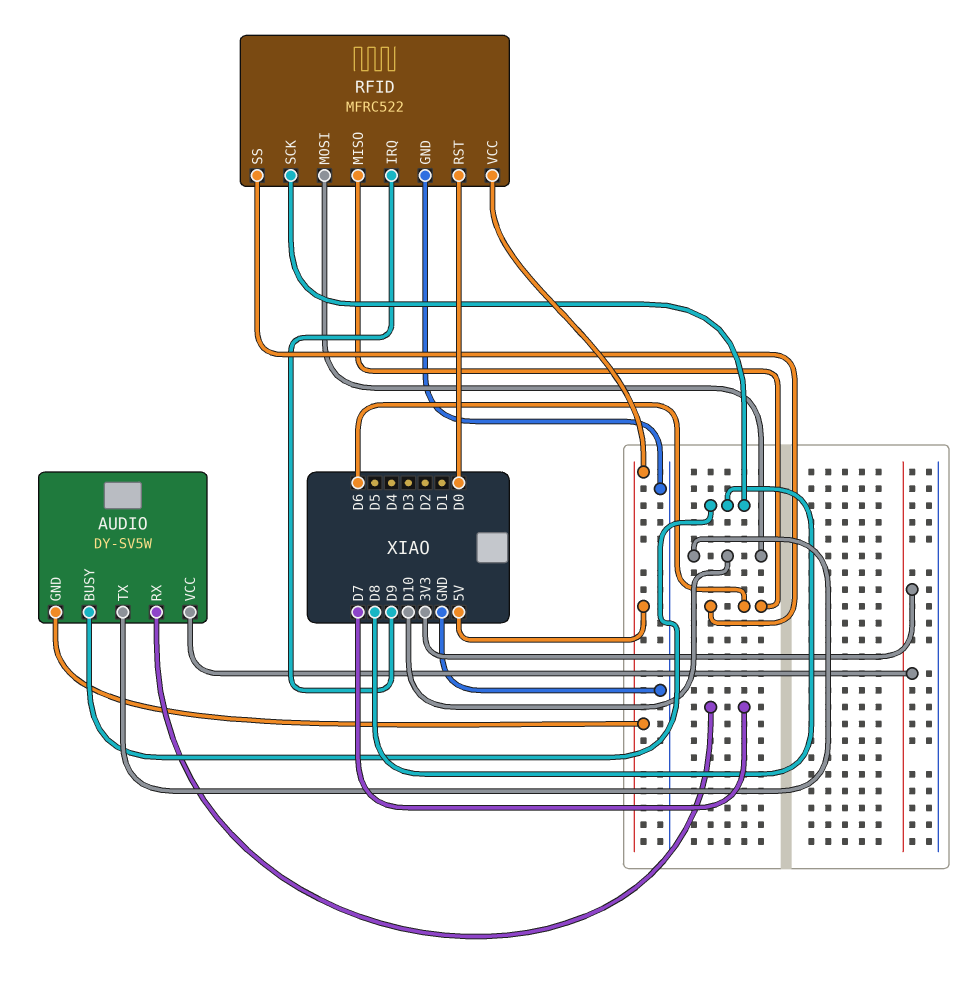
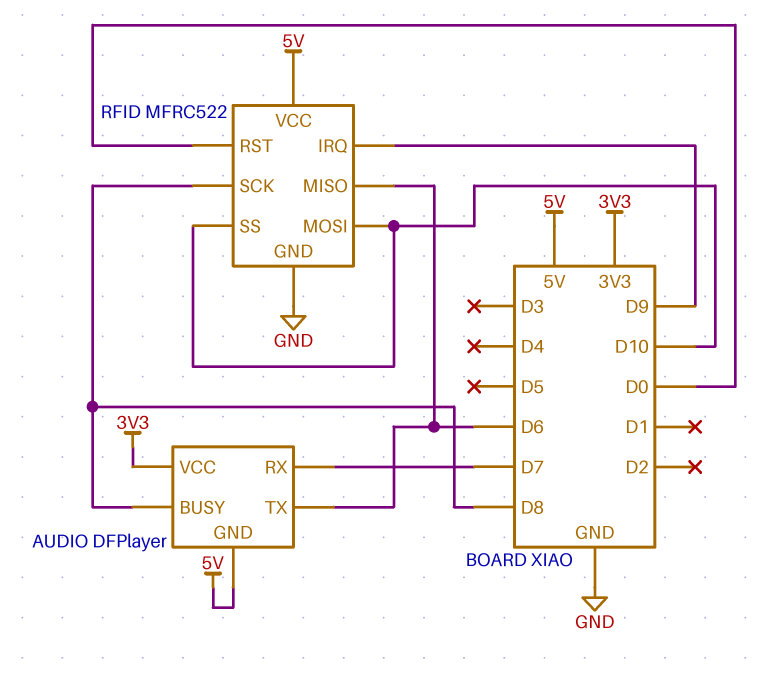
AUDIO: DY-SV5W -> DFPlayer
AUDIO pin TX: D10 -> D6
RFID pin SS: D6 -> D10

